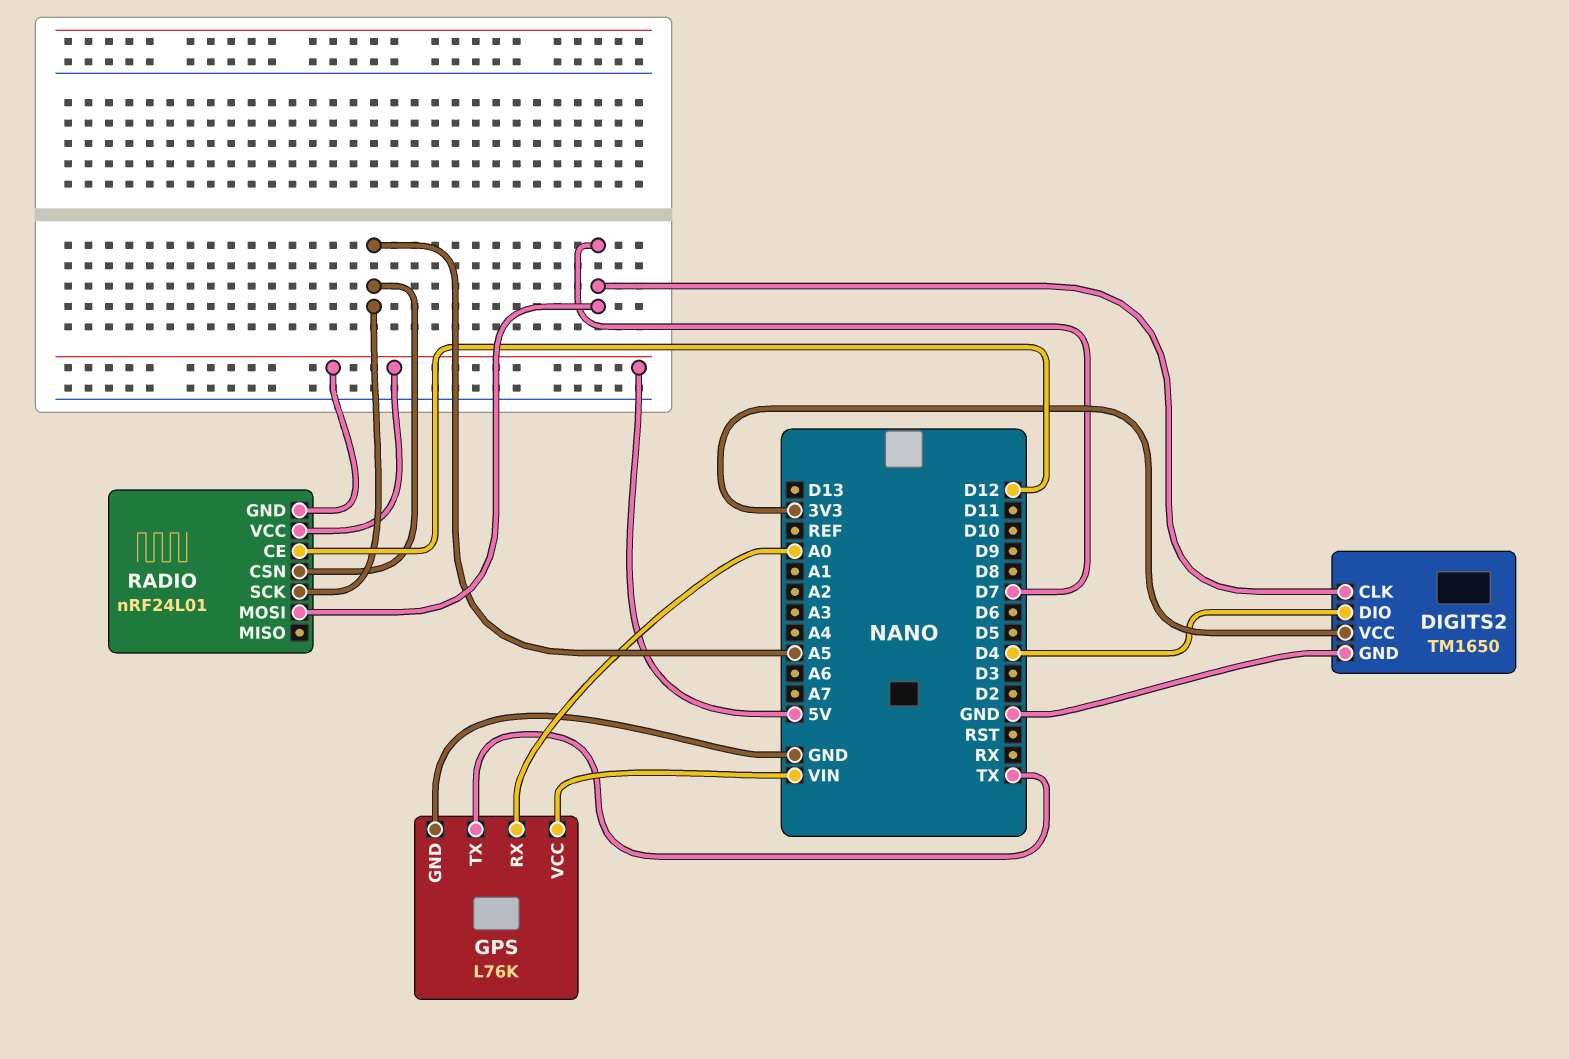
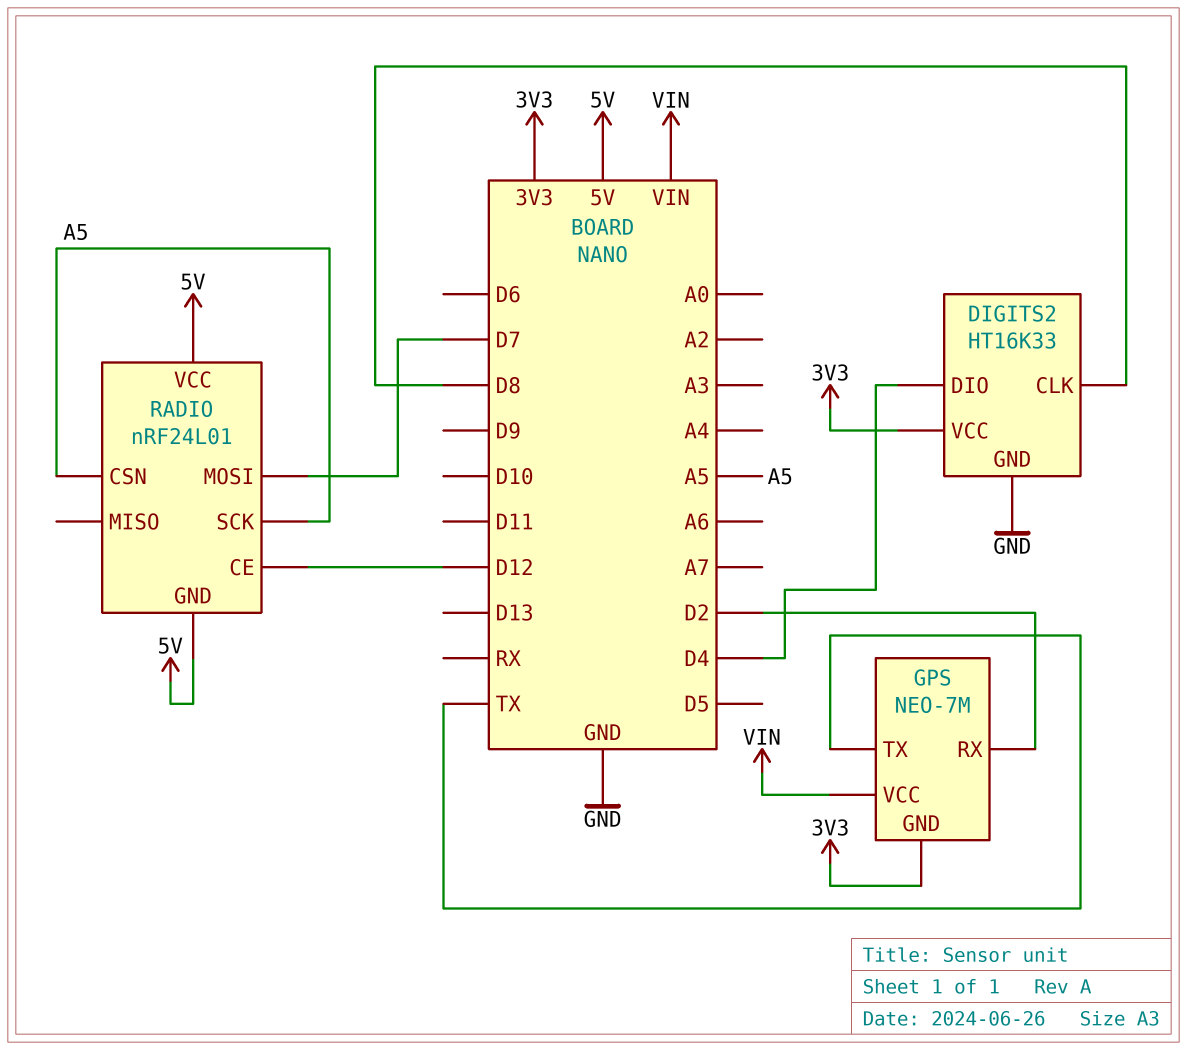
DIGITS2: TM1650 -> HT16K33
DIGITS2 pin CLK: D7 -> D8
GPS: L76K -> NEO-7M
GPS pin GND: GND -> 3V3
GPS pin RX: A0 -> D2

